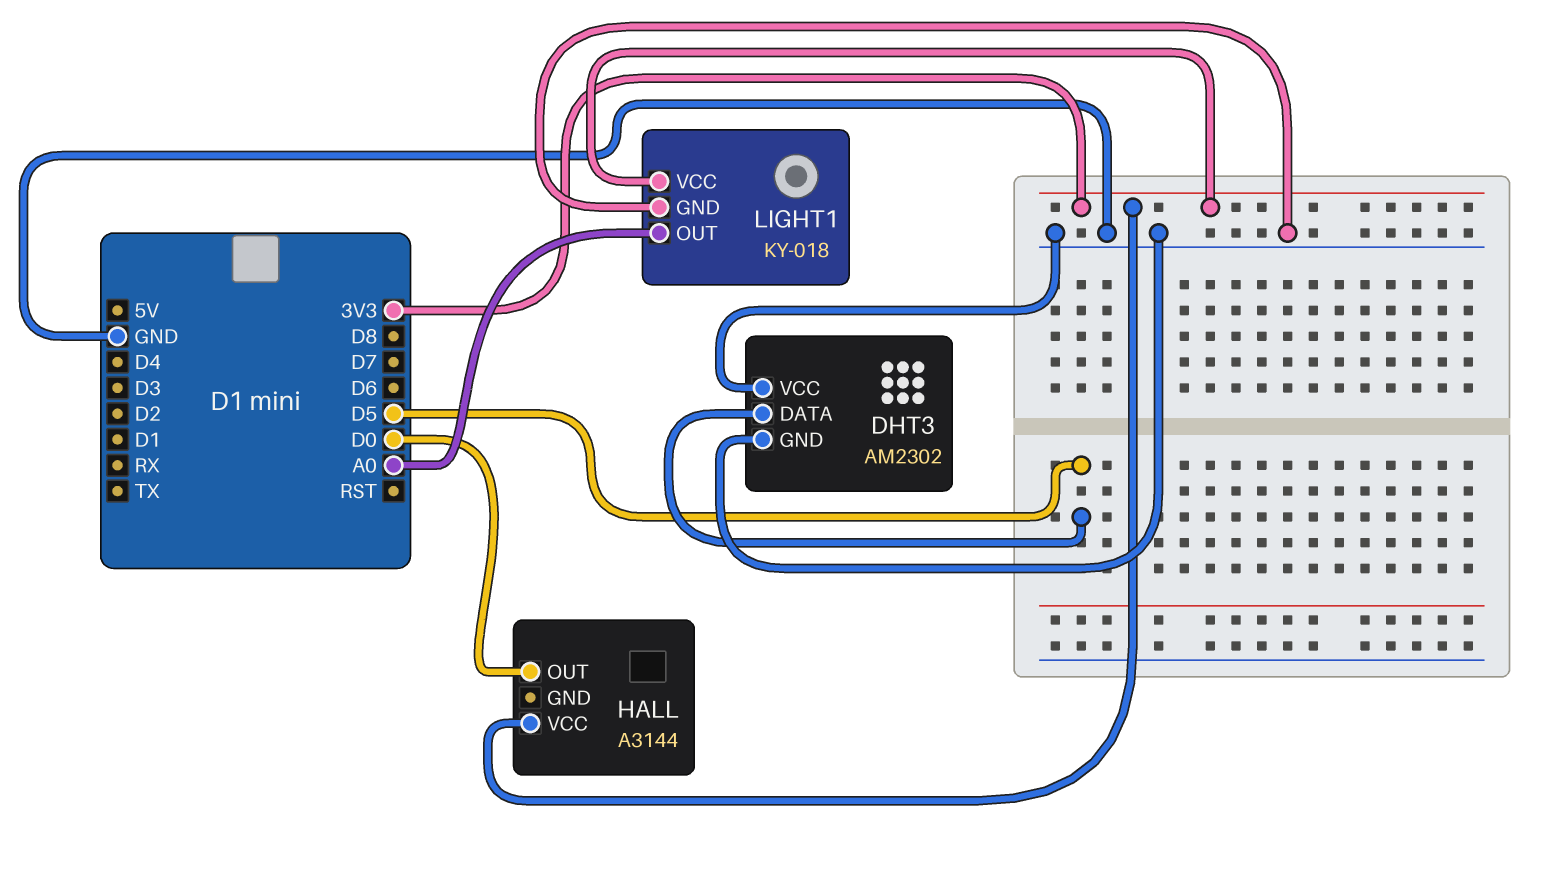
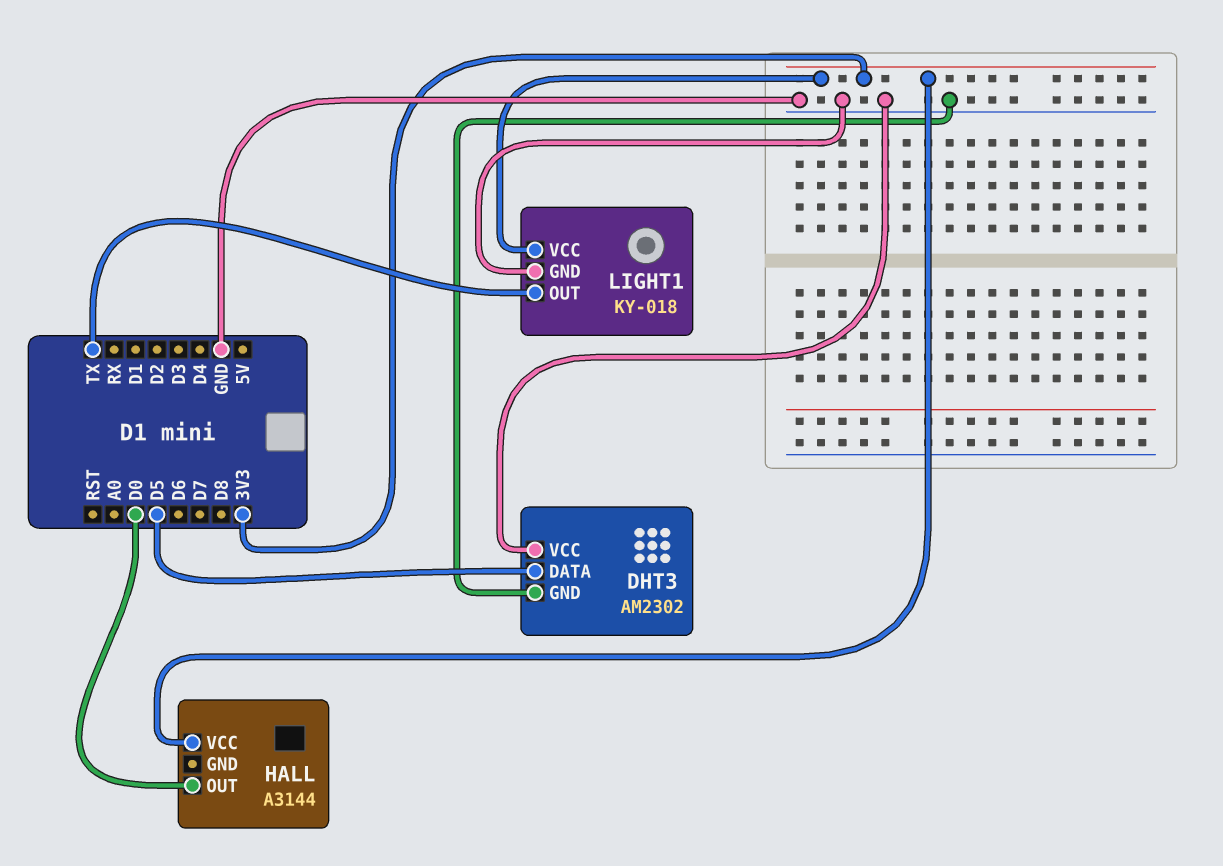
LIGHT1 pin OUT: A0 -> TX

